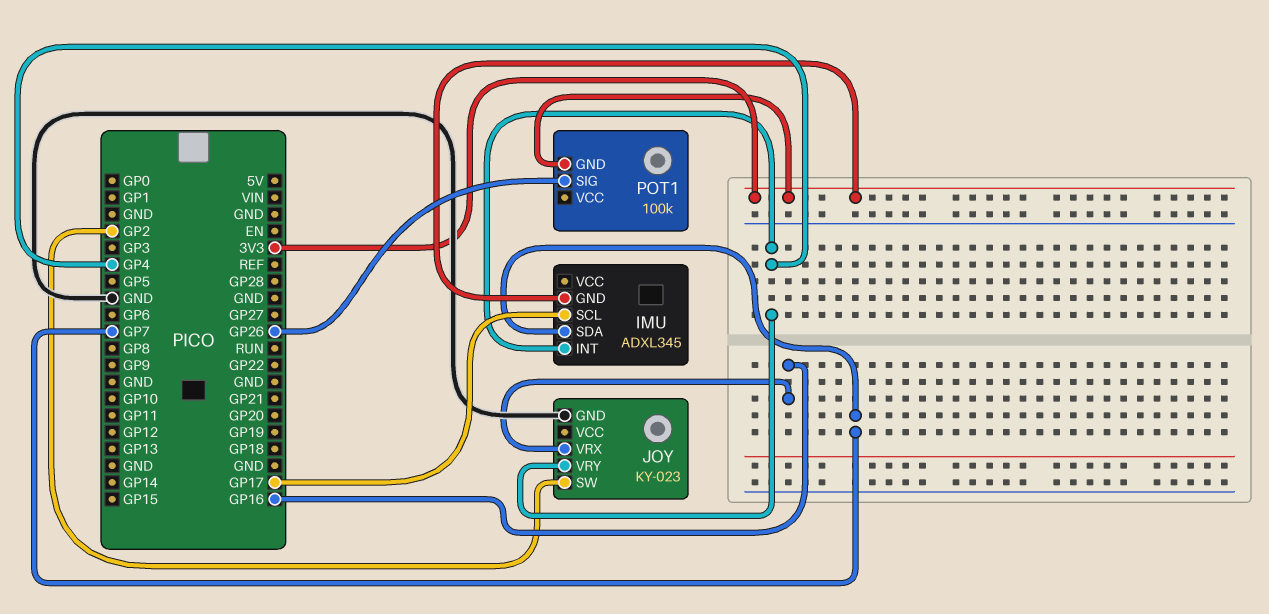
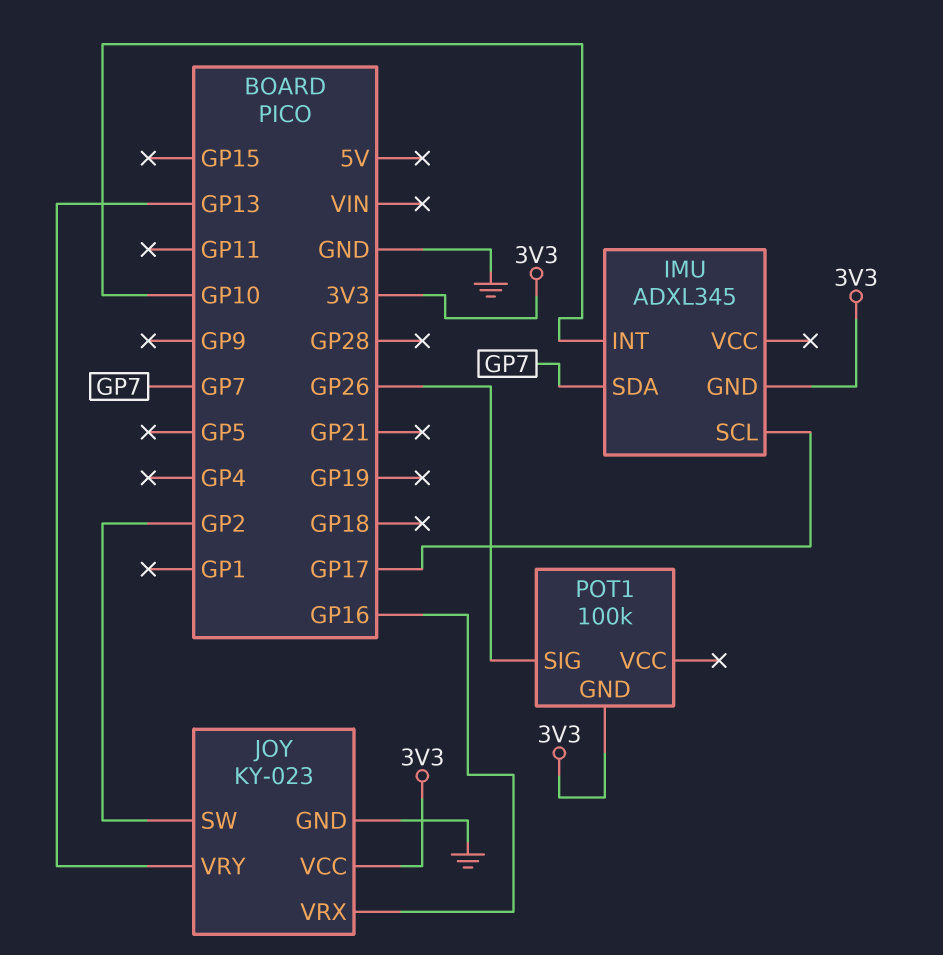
IMU pin INT: GP4 -> GP10
JOY pin VCC: none -> 3V3
JOY pin VRY: GP4 -> GP13

